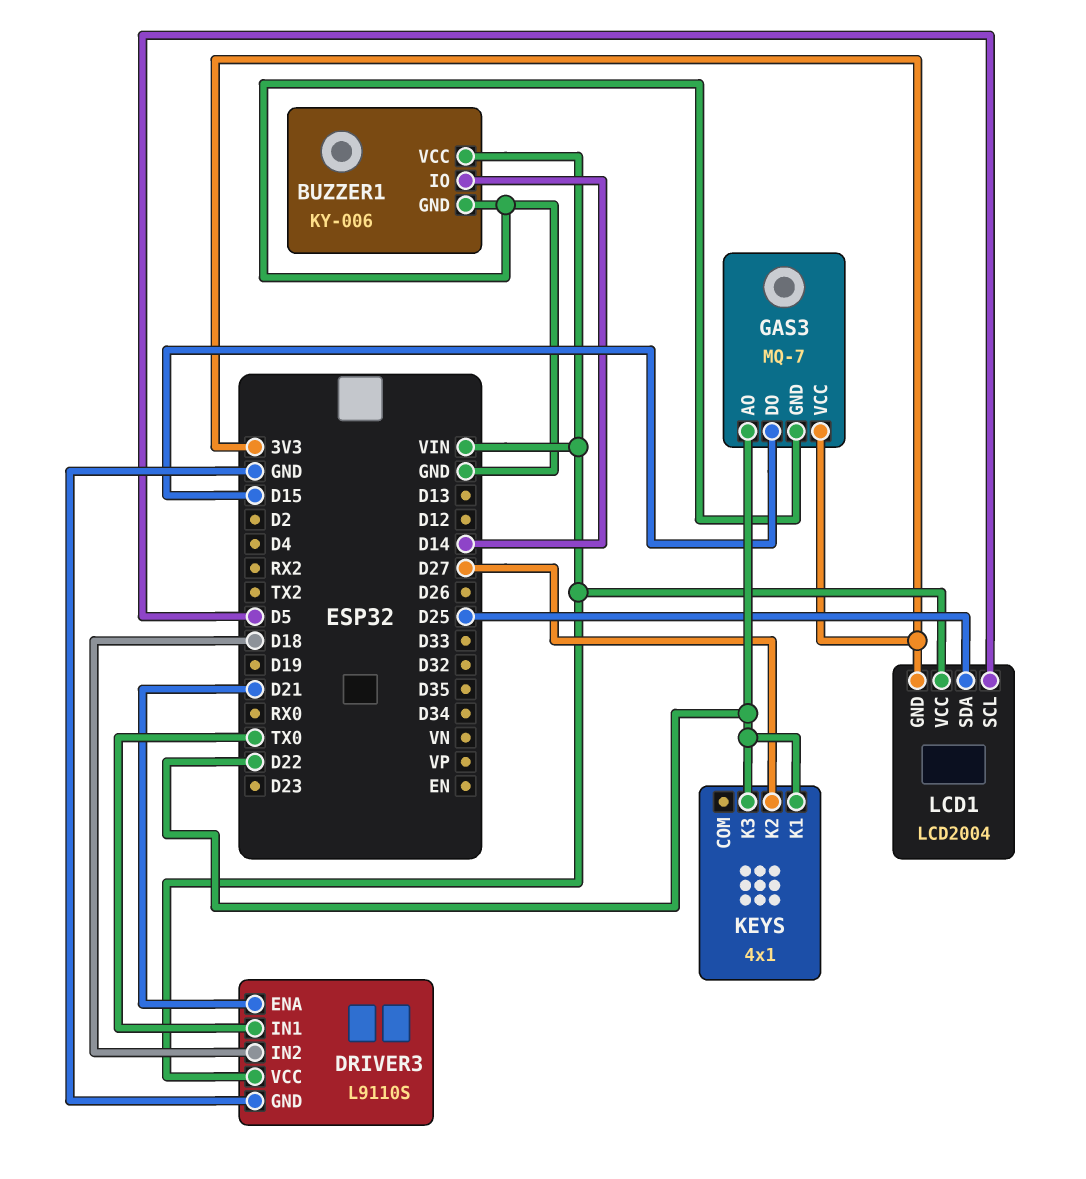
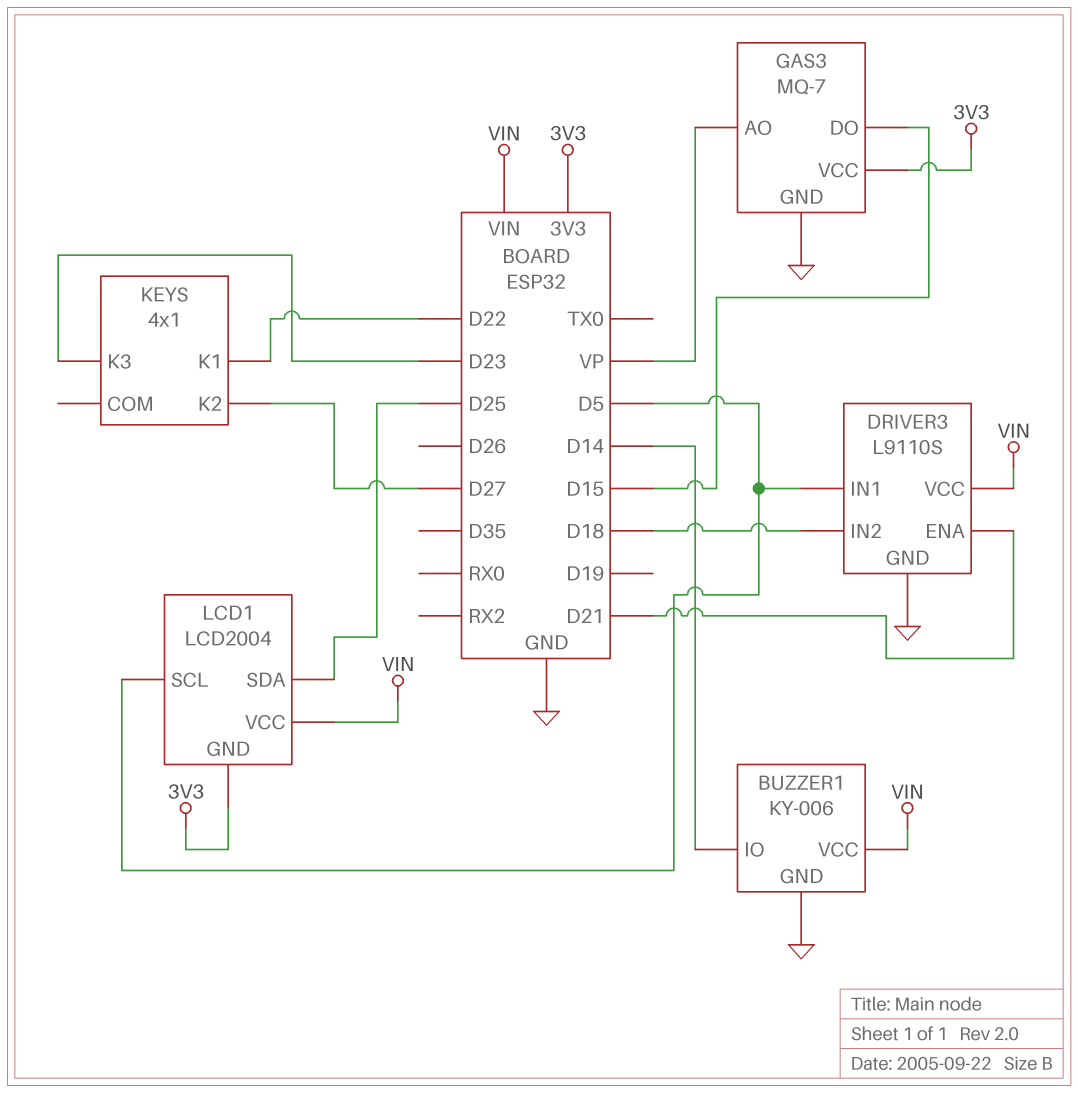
DRIVER3 pin IN1: TX0 -> D5
GAS3 pin AO: D22 -> VP
KEYS pin K3: D22 -> D23

